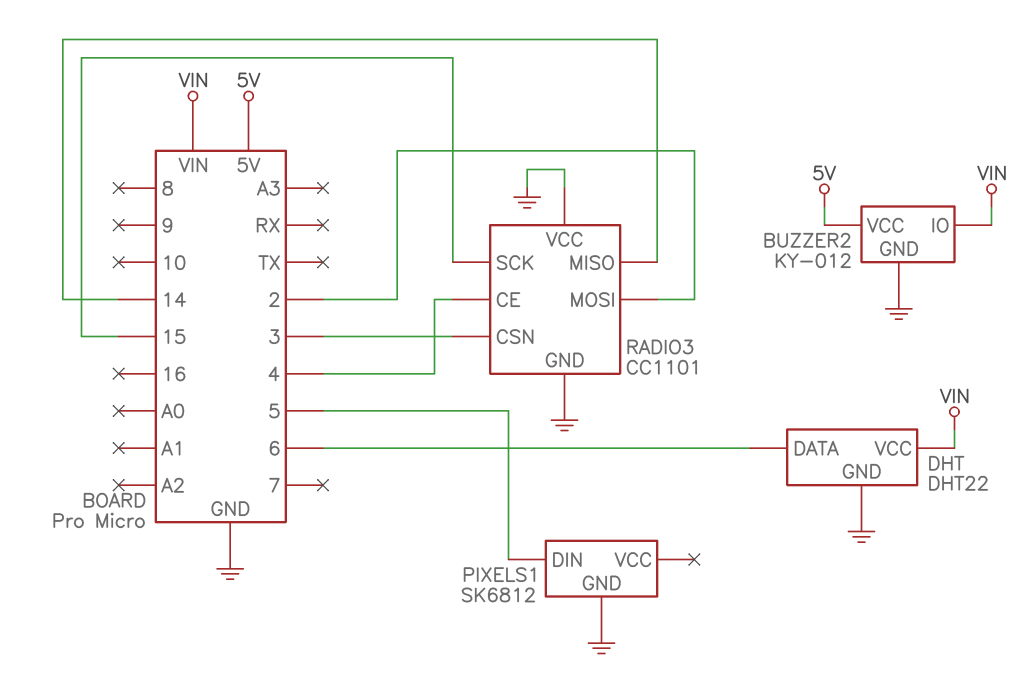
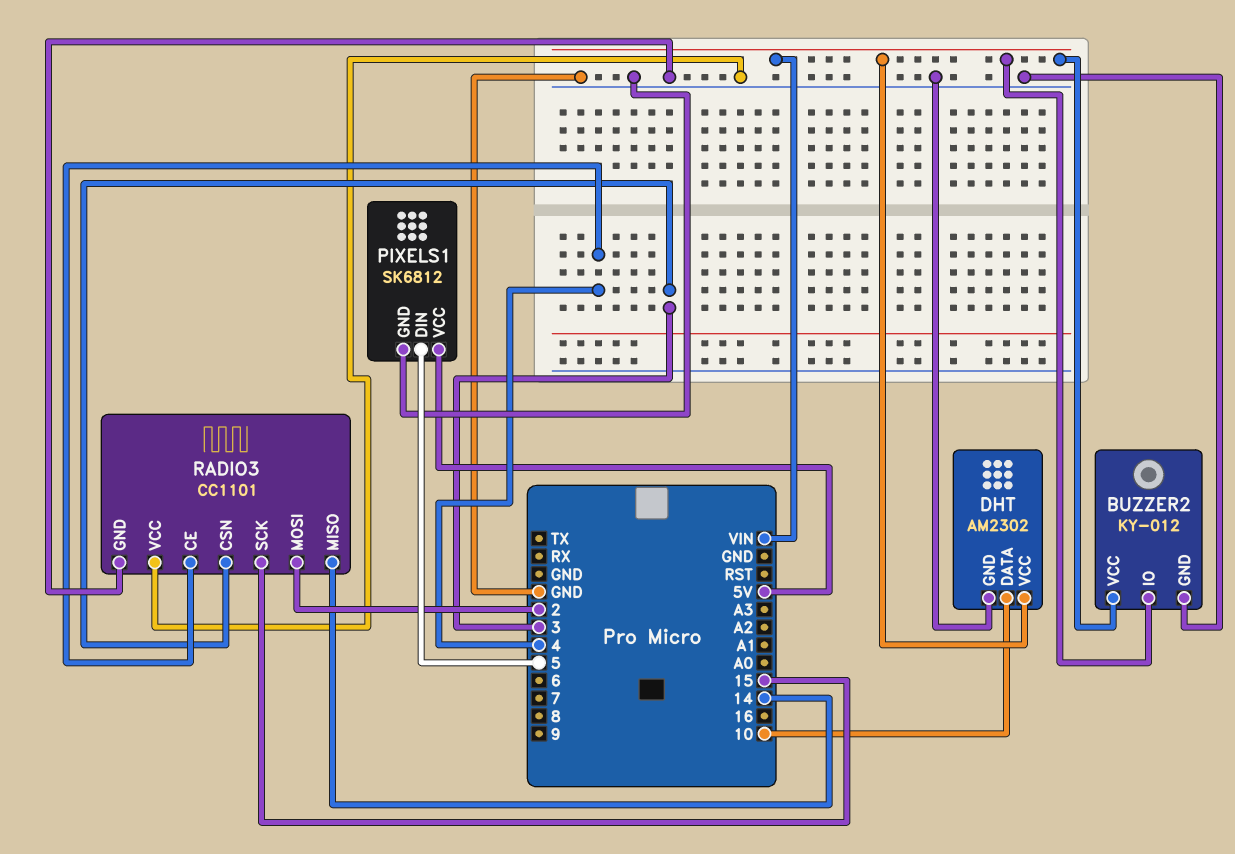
BUZZER2 pin VCC: 5V -> VIN
DHT: DHT22 -> AM2302
DHT pin DATA: 6 -> 10
PIXELS1 pin VCC: none -> 5V

